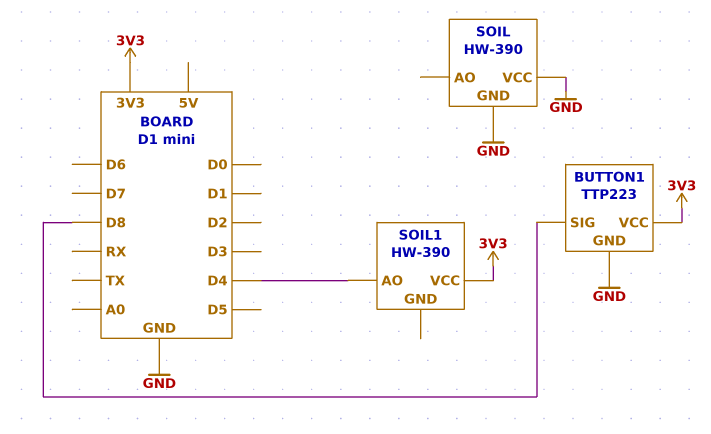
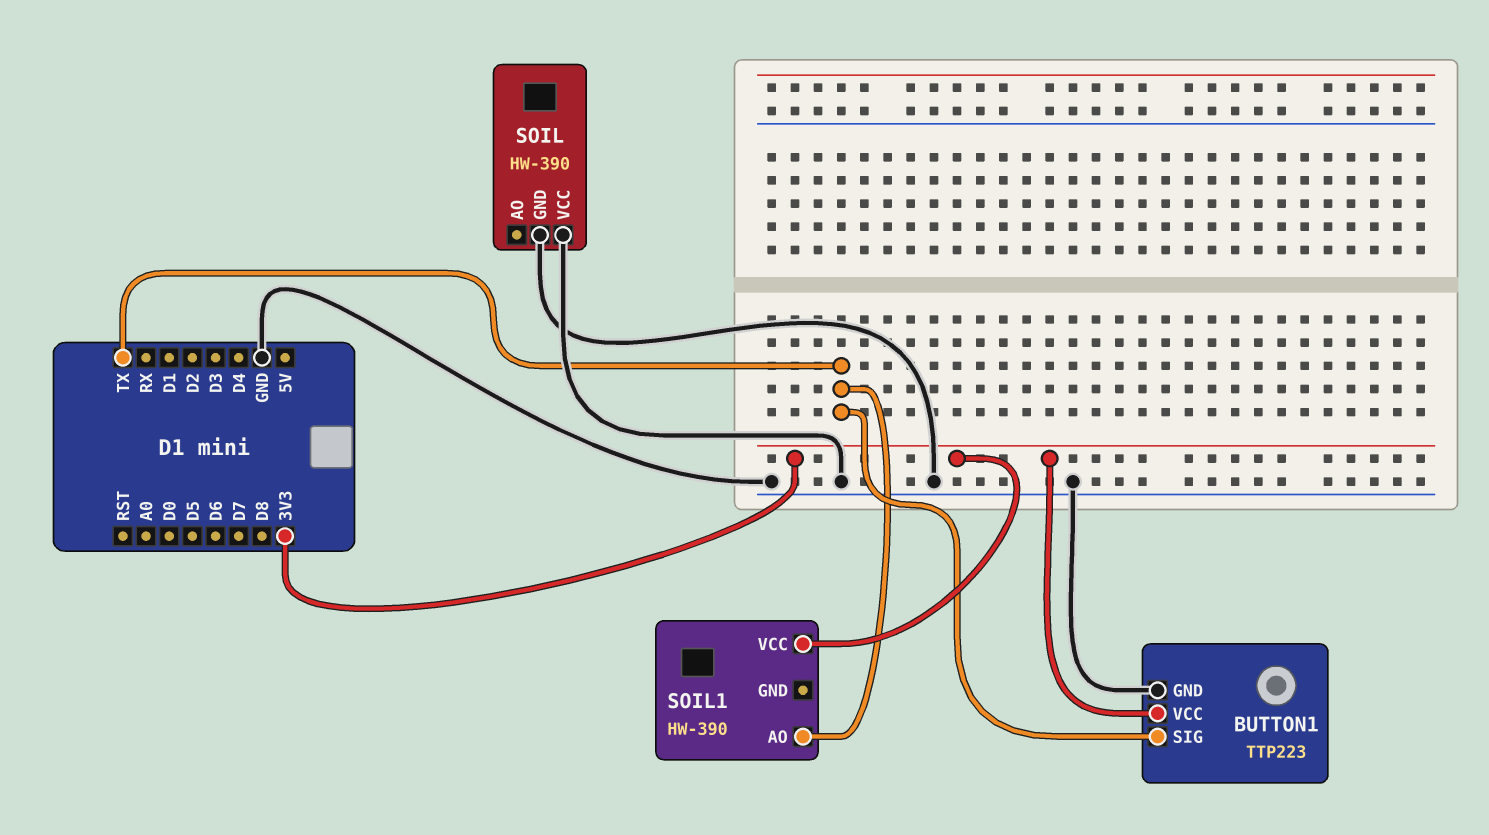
BUTTON1 pin SIG: D8 -> TX
SOIL1 pin AO: D4 -> TX

